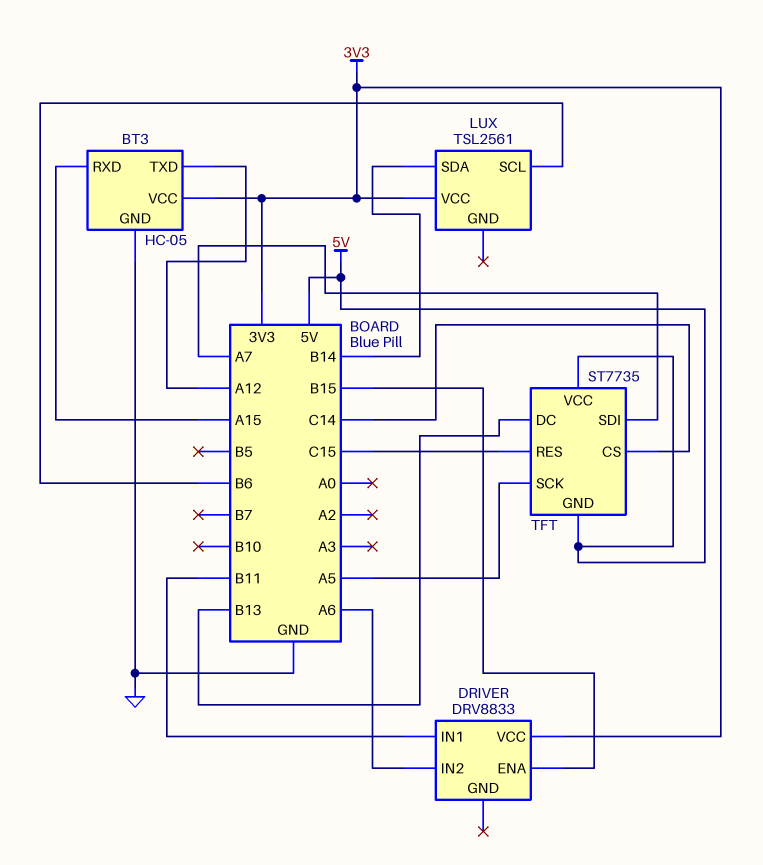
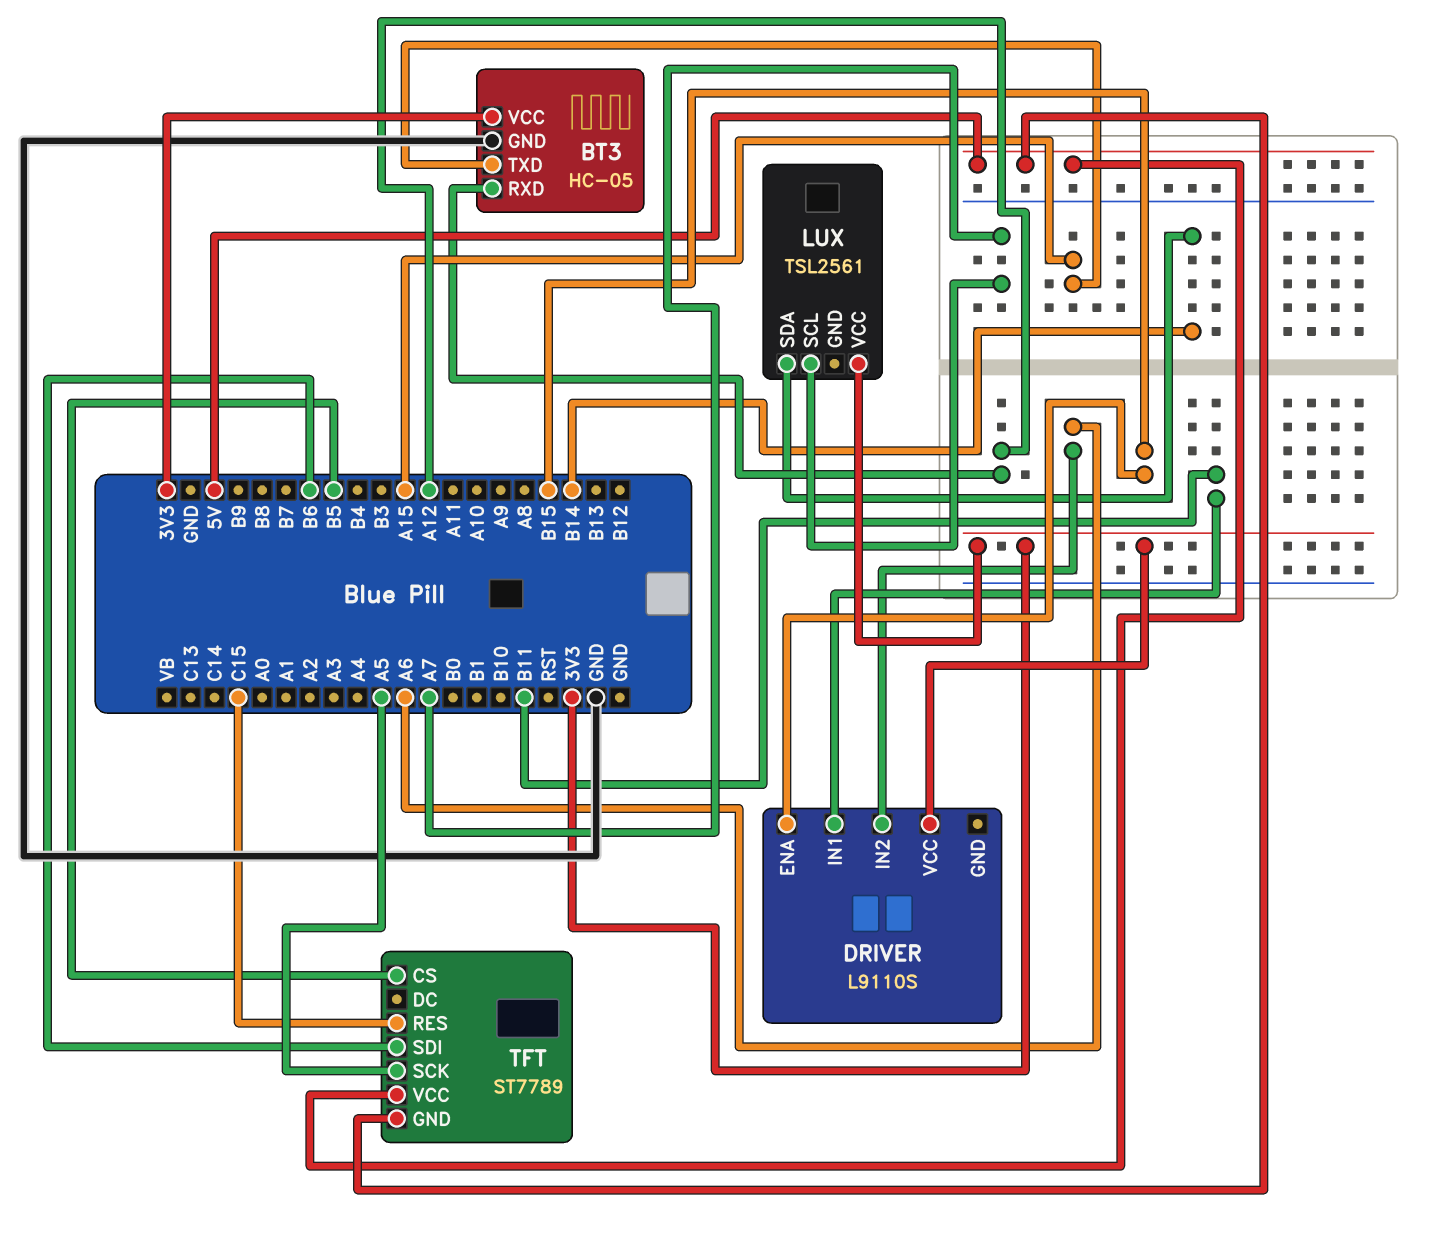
BT3 pin RXD: A15 -> A12
BT3 pin TXD: A12 -> A15
DRIVER: DRV8833 -> L9110S
LUX pin SCL: B6 -> A7
TFT: ST7735 -> ST7789
TFT pin CS: C14 -> B5
TFT pin DC: B13 -> none
TFT pin SDI: A7 -> B6

